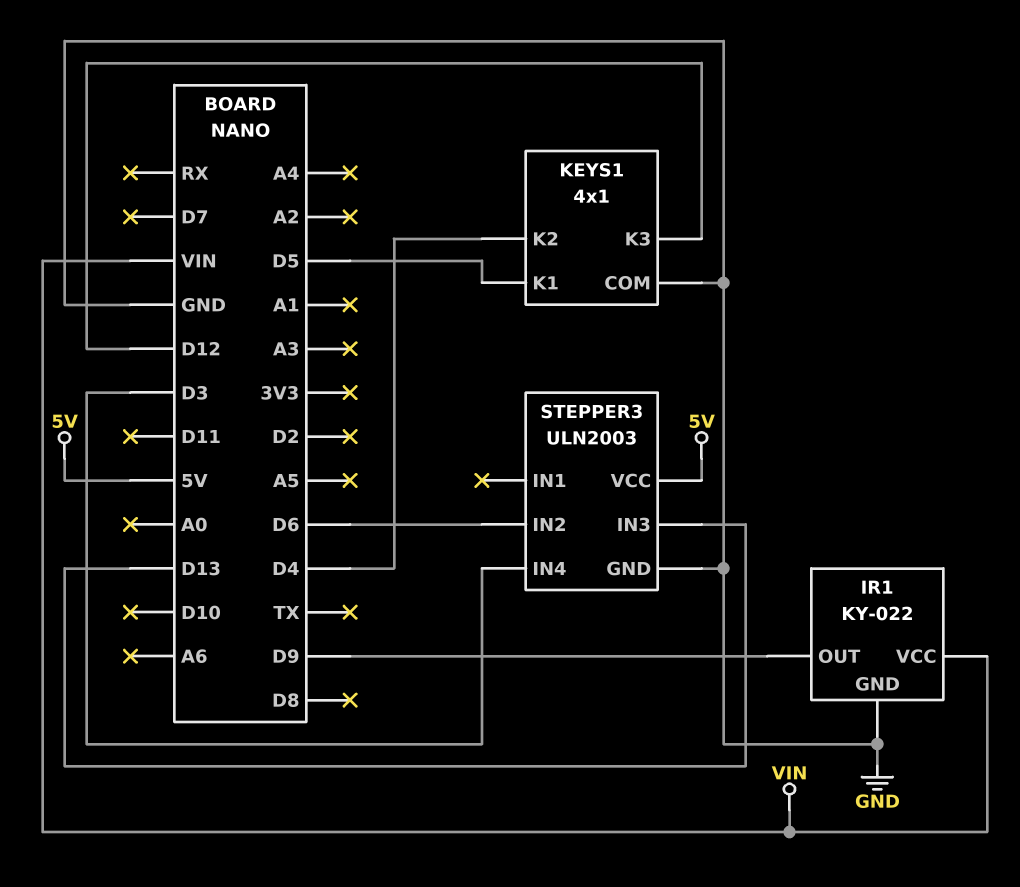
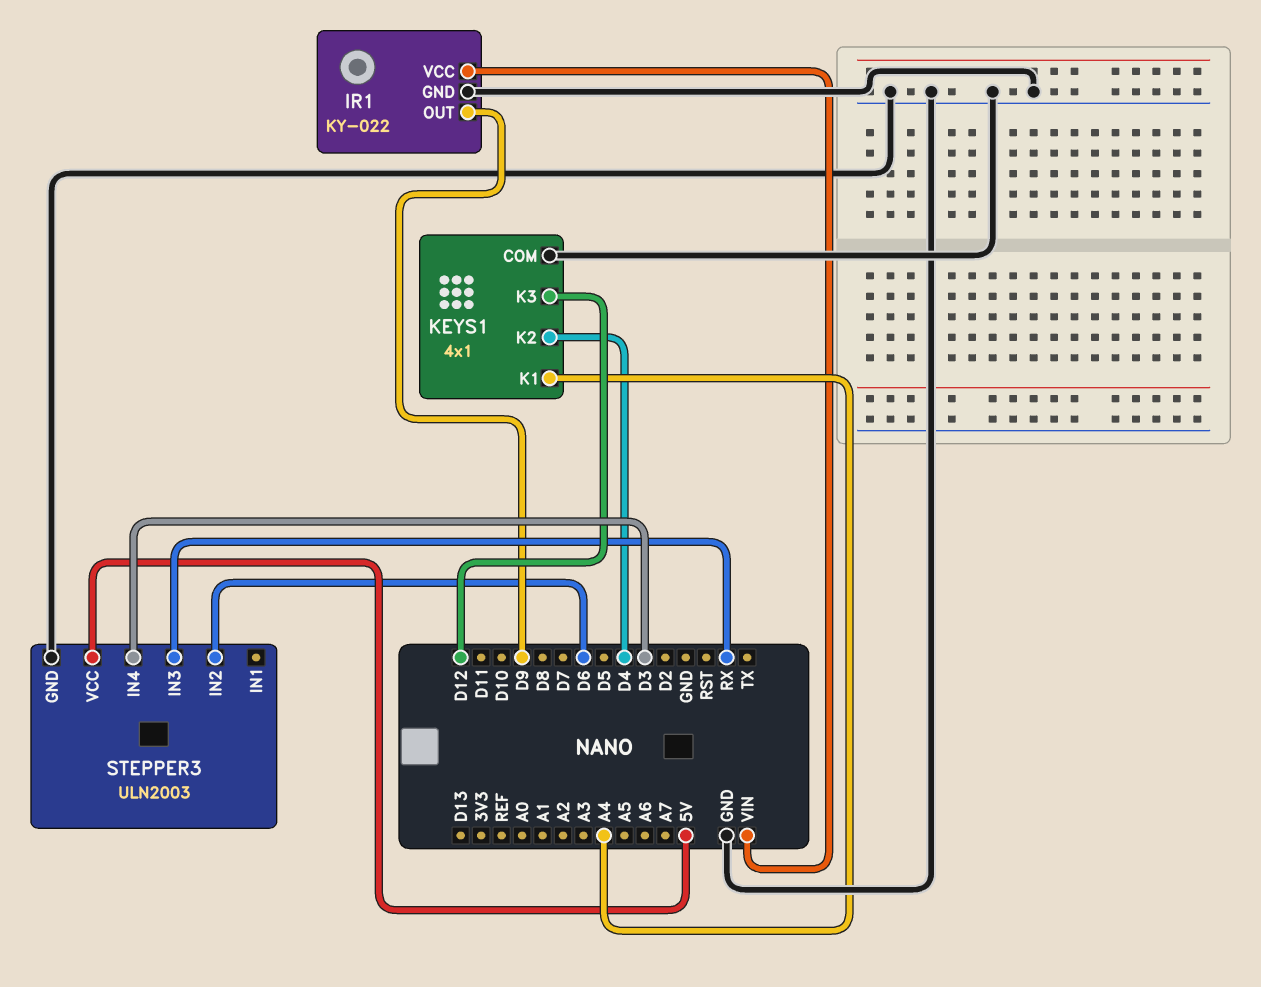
KEYS1 pin K1: D5 -> A4
STEPPER3 pin IN3: D13 -> RX

